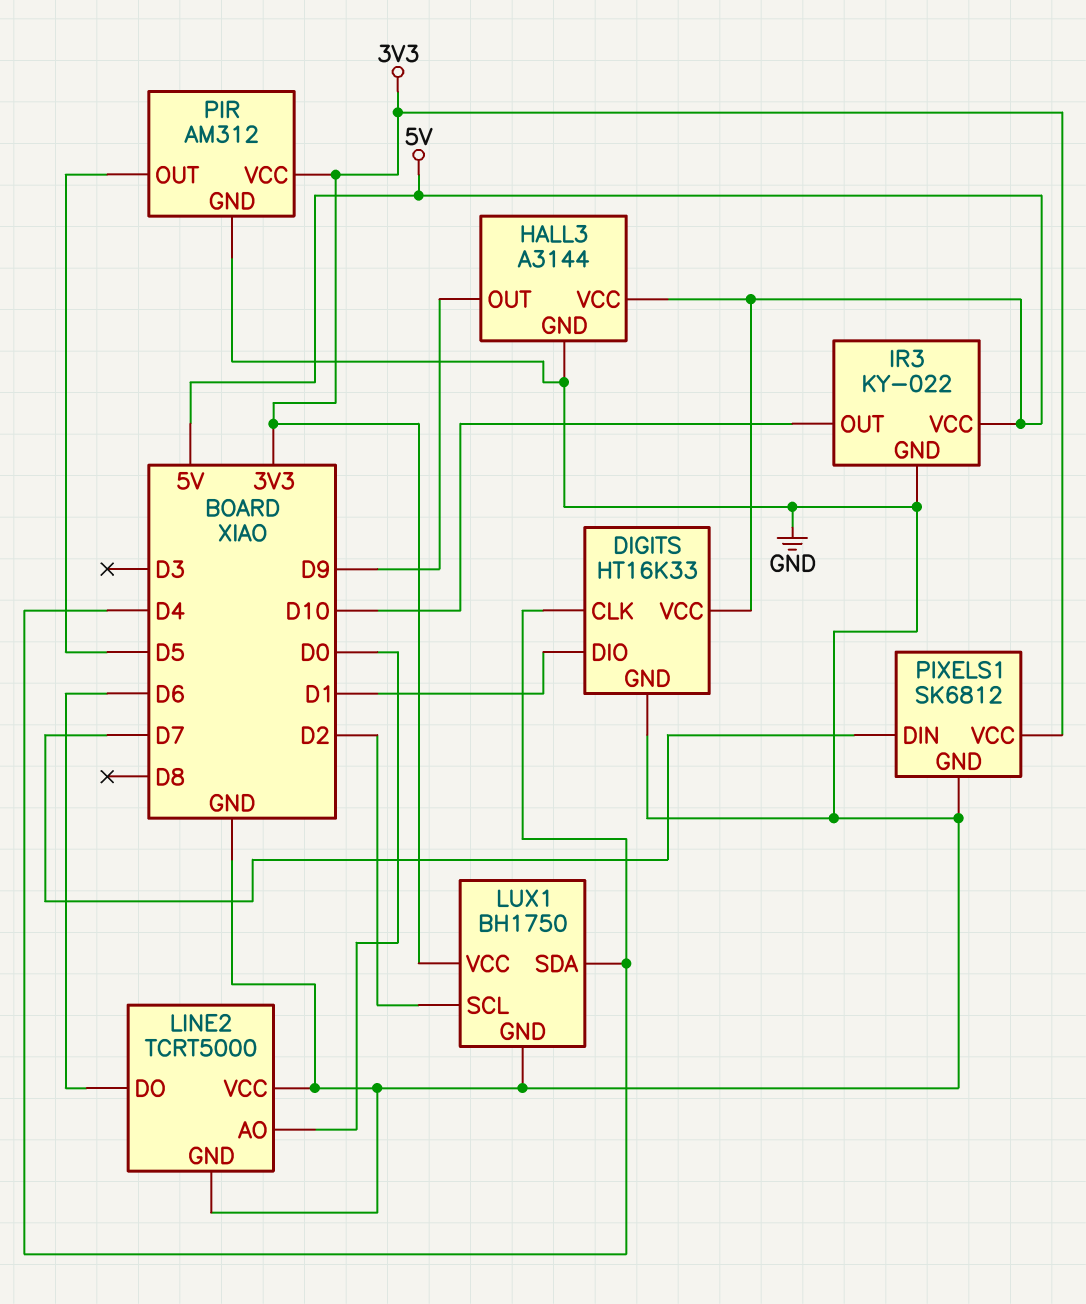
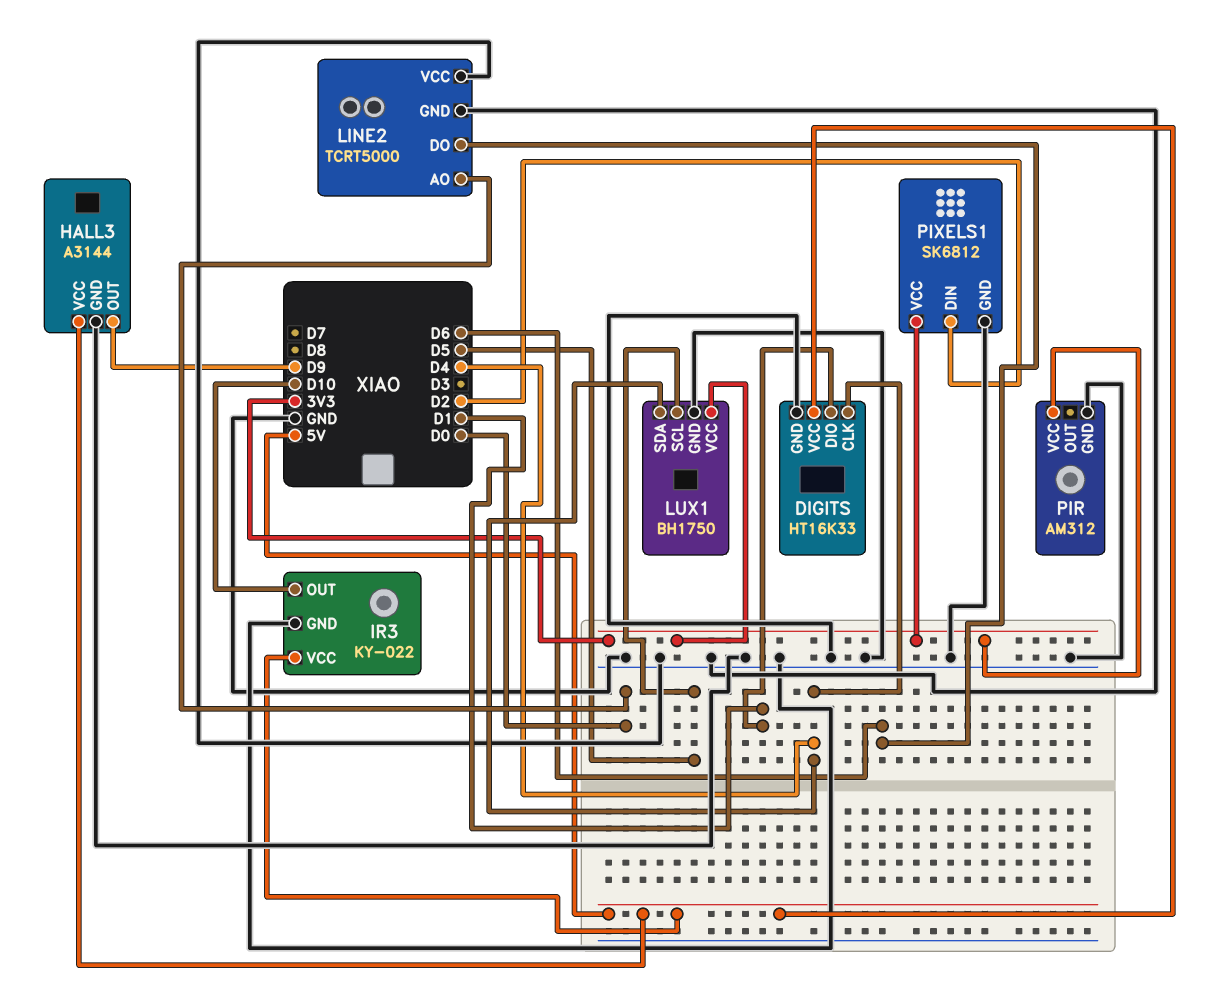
LUX1 pin SCL: D2 -> D5
PIR pin OUT: D5 -> none
PIXELS1 pin DIN: D7 -> D2

